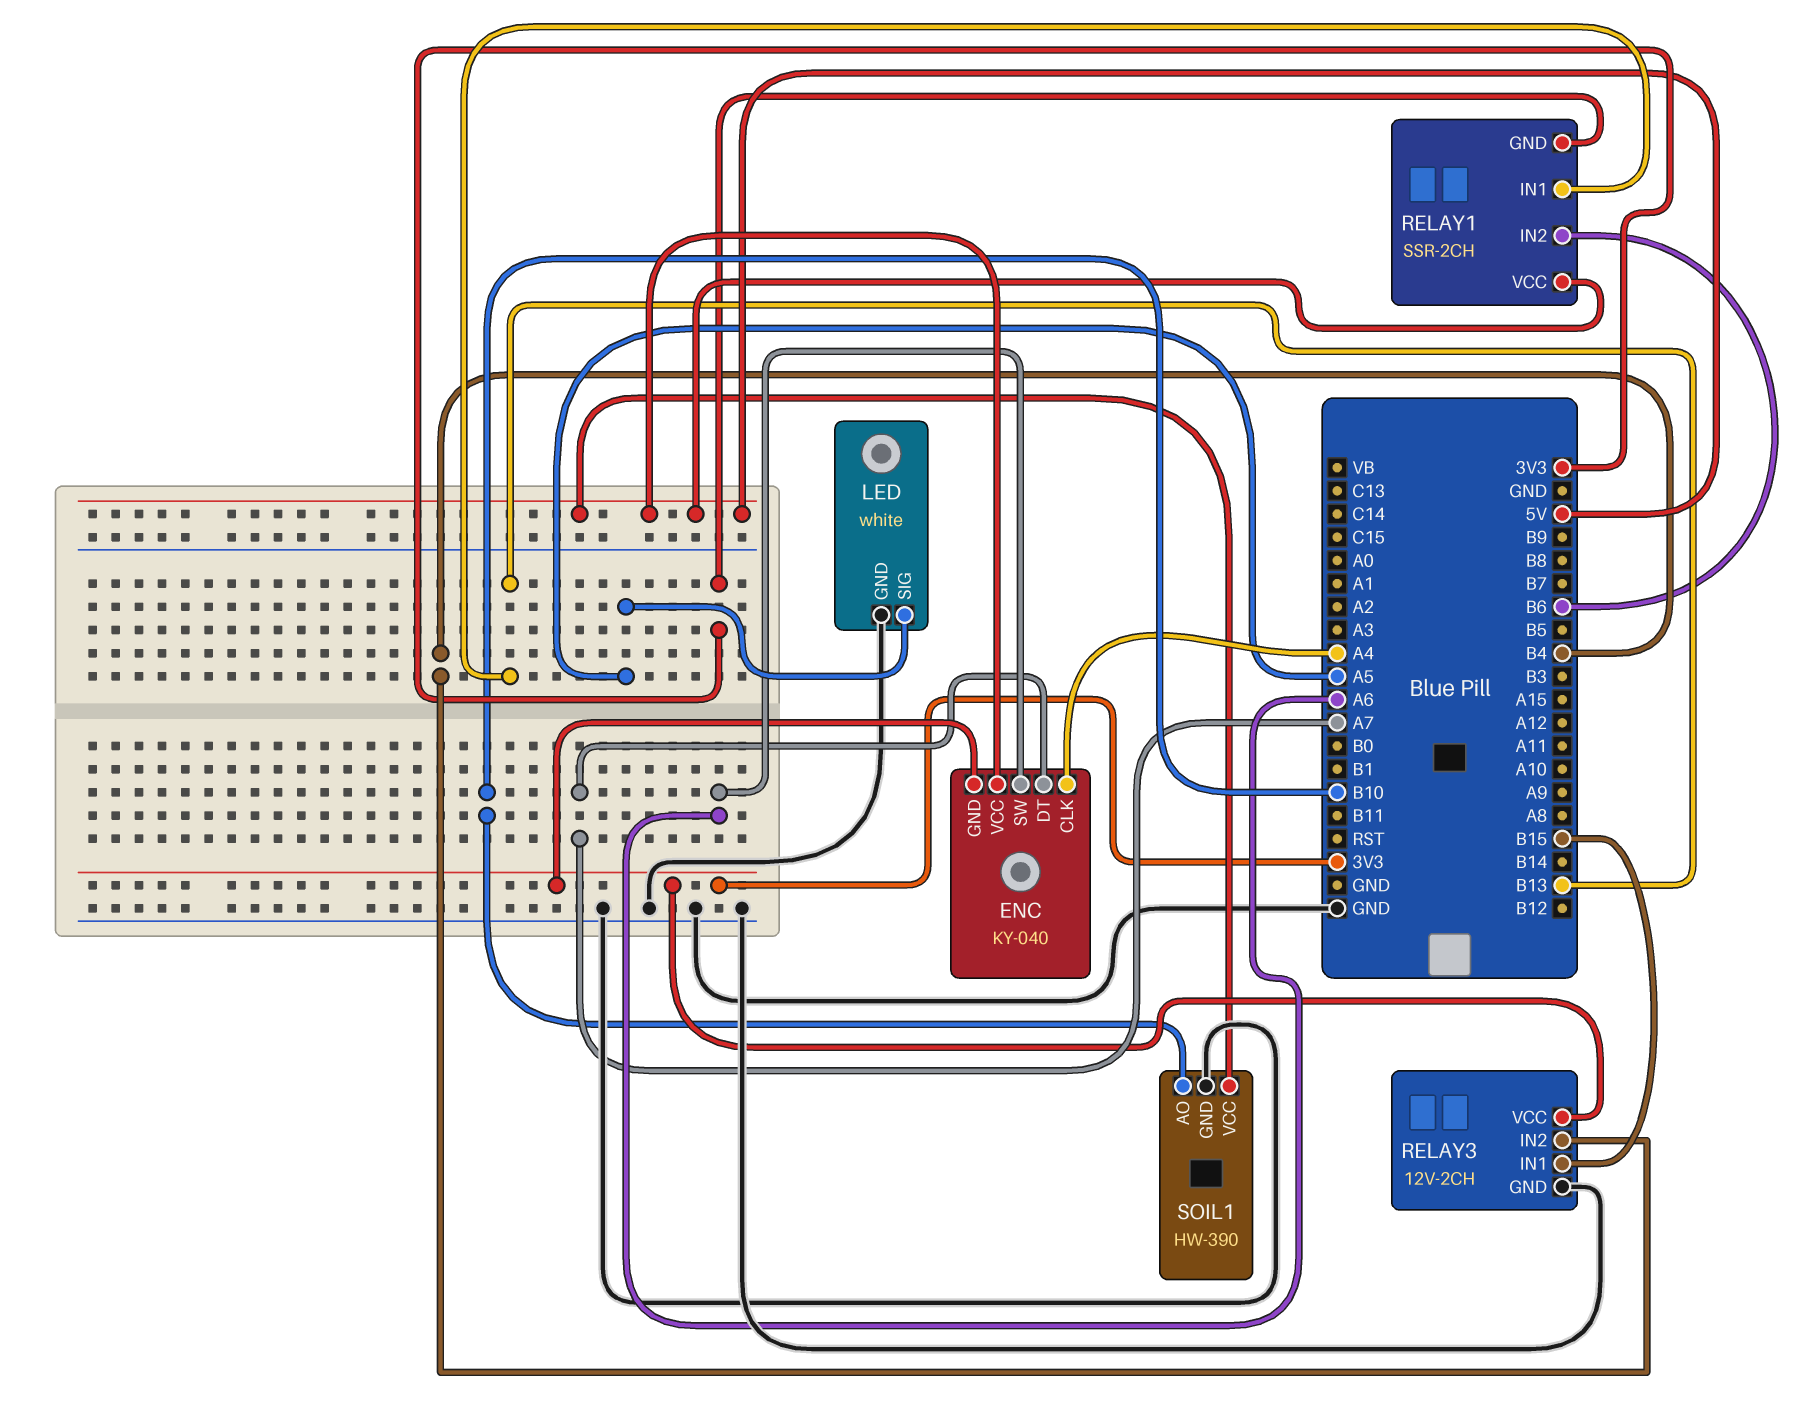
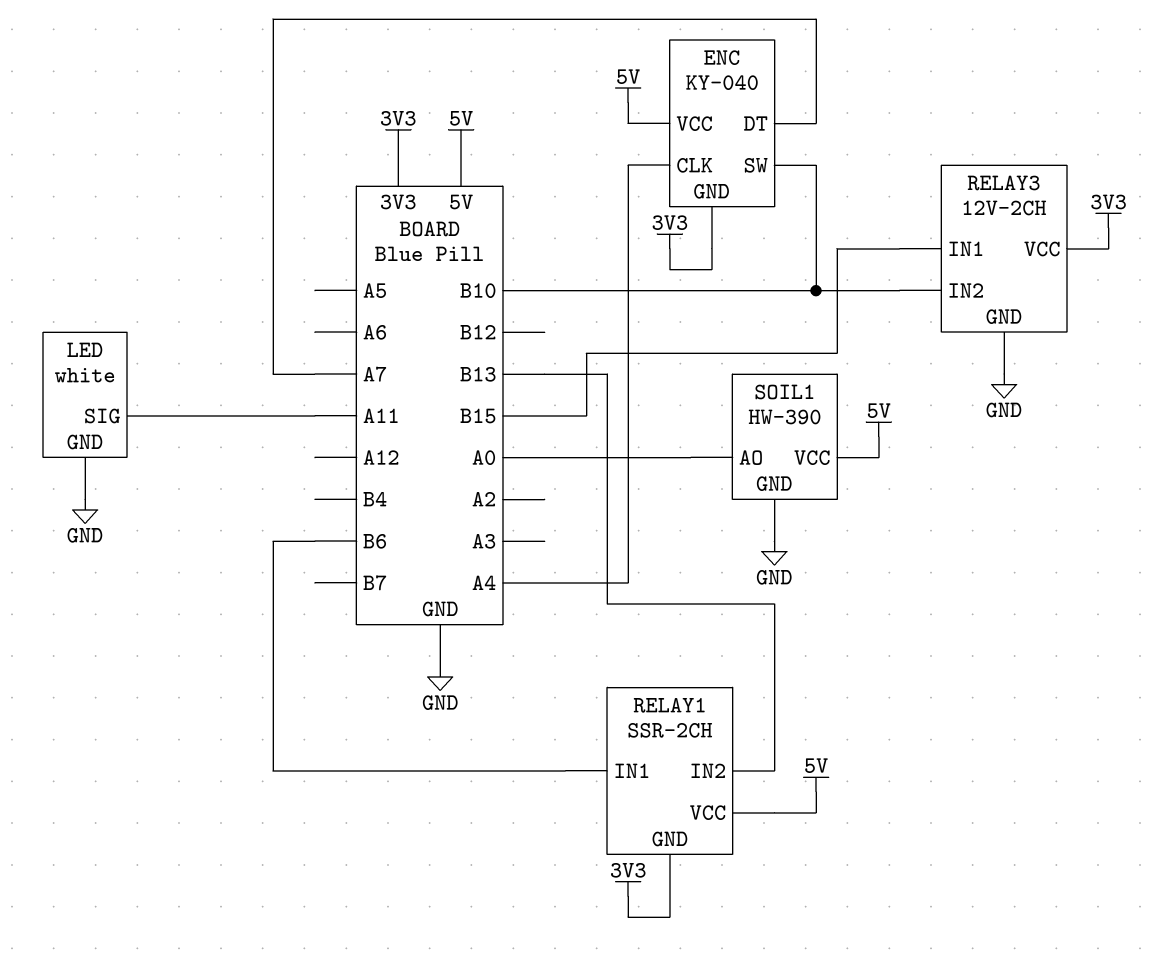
ENC pin SW: A6 -> B10
LED pin SIG: A5 -> A11
RELAY1 pin IN1: B13 -> B6
RELAY1 pin IN2: B6 -> B13
RELAY3 pin IN2: B4 -> B10
SOIL1 pin AO: B10 -> A0

